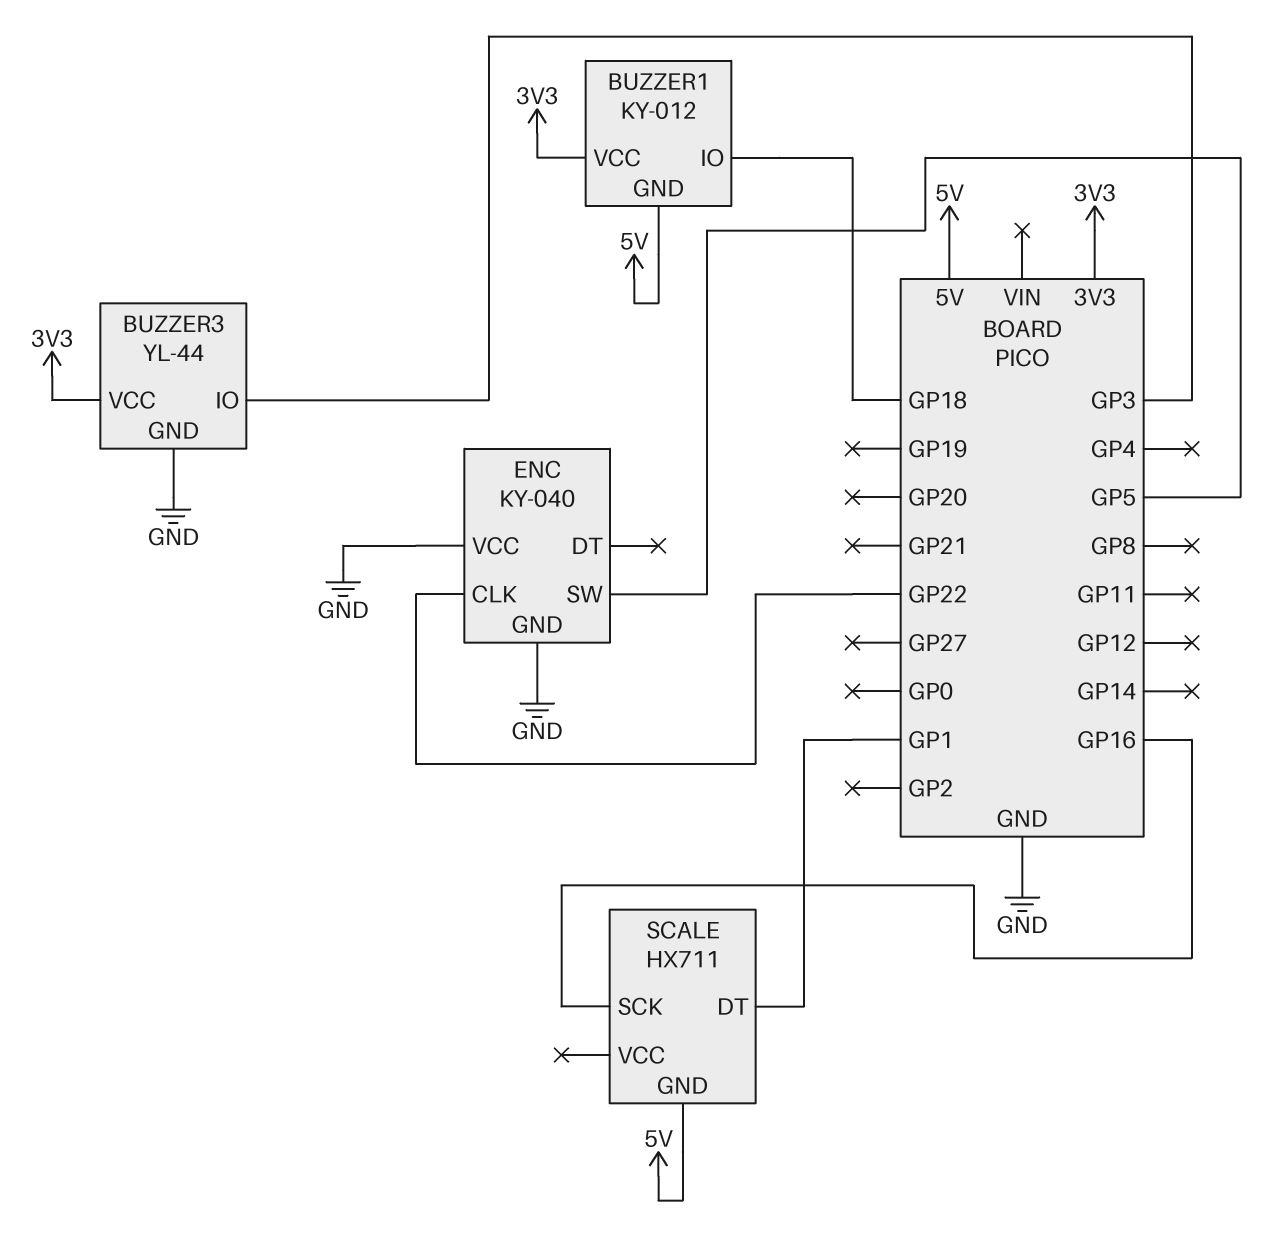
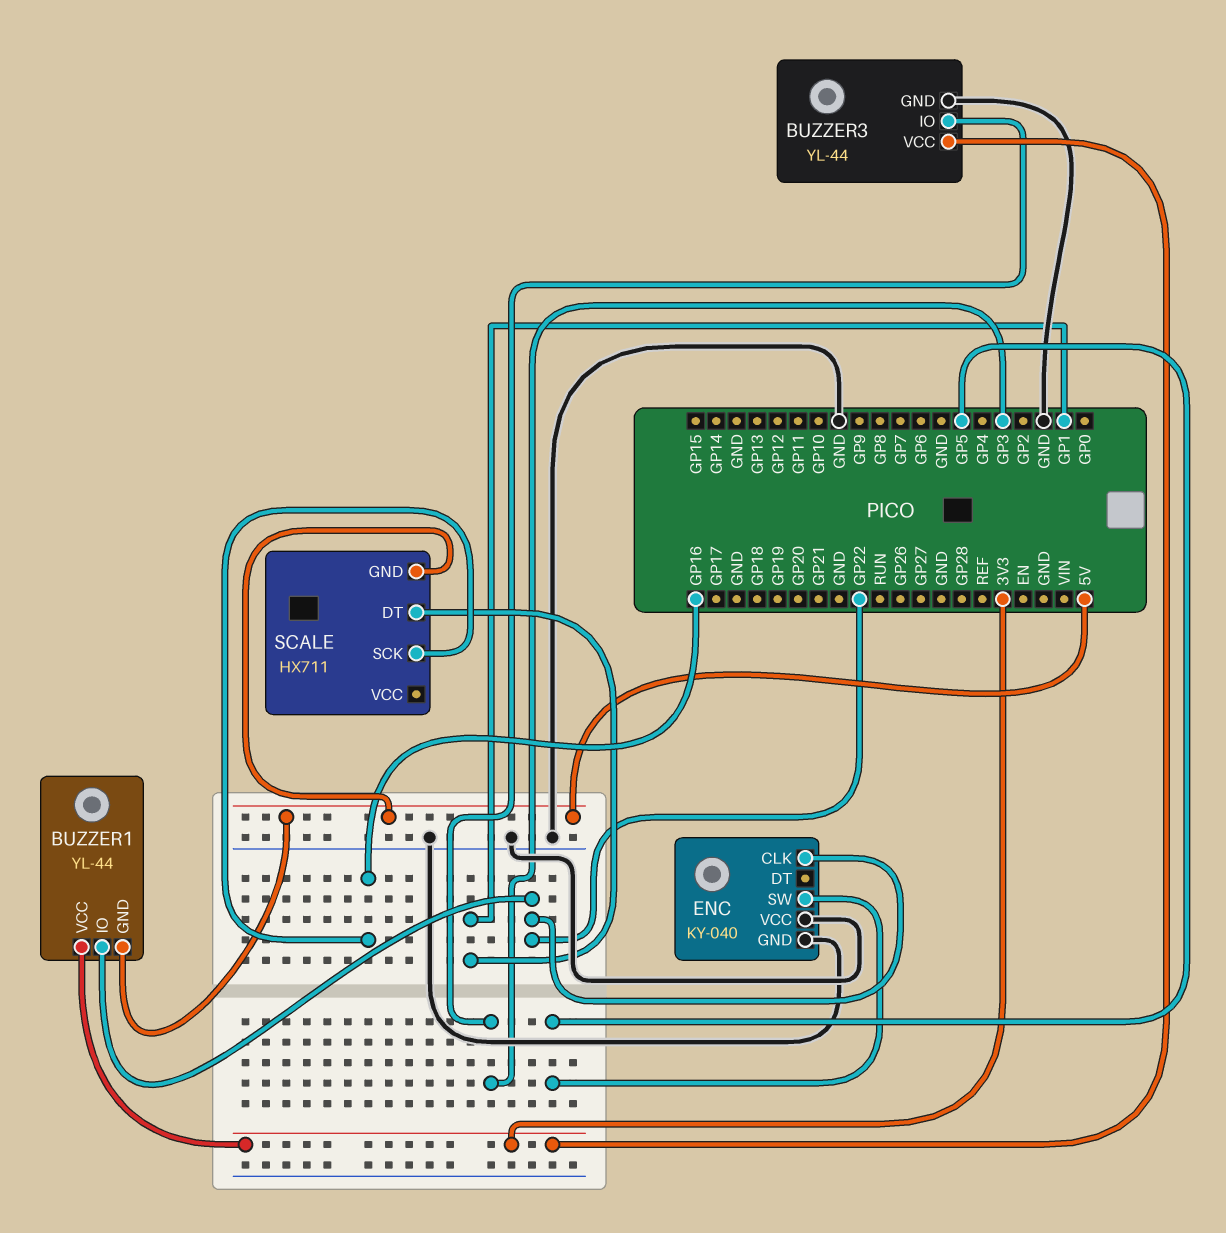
BUZZER1: KY-012 -> YL-44
BUZZER1 pin IO: GP18 -> GP22

